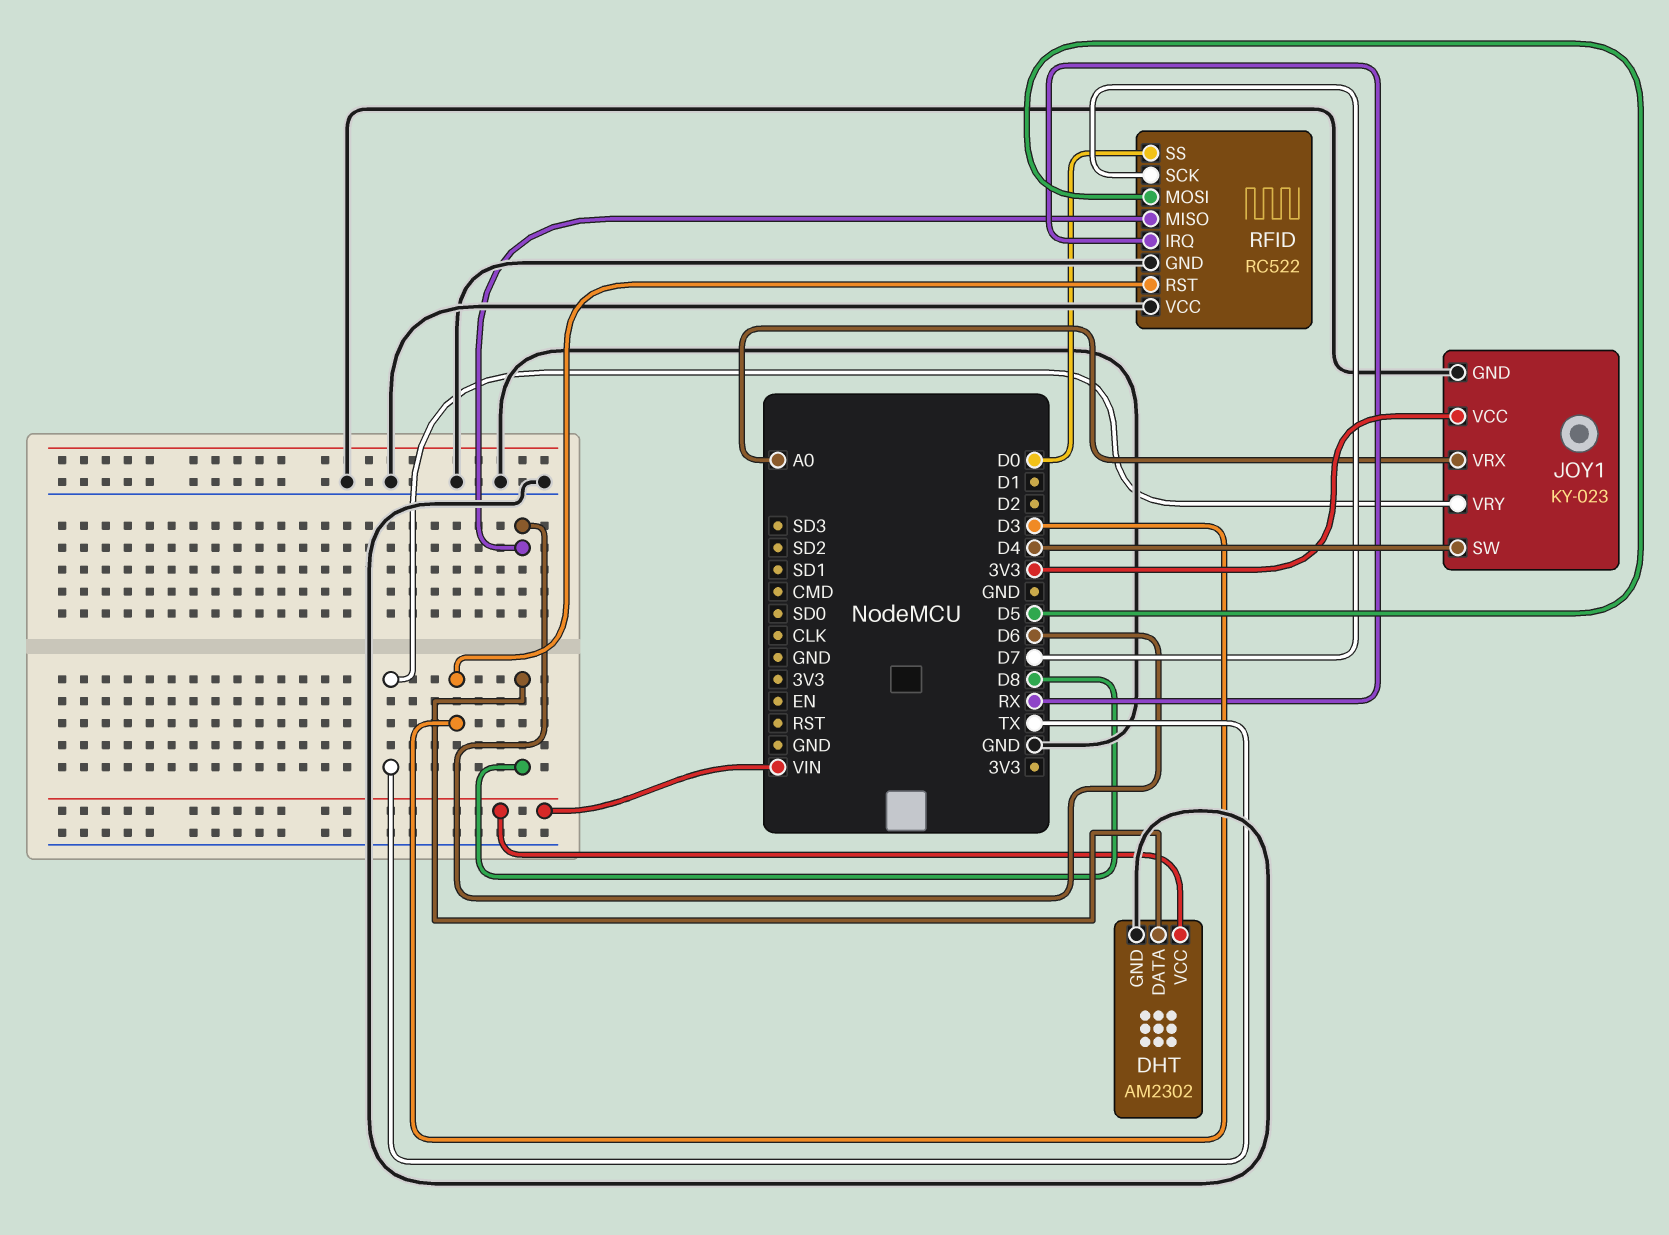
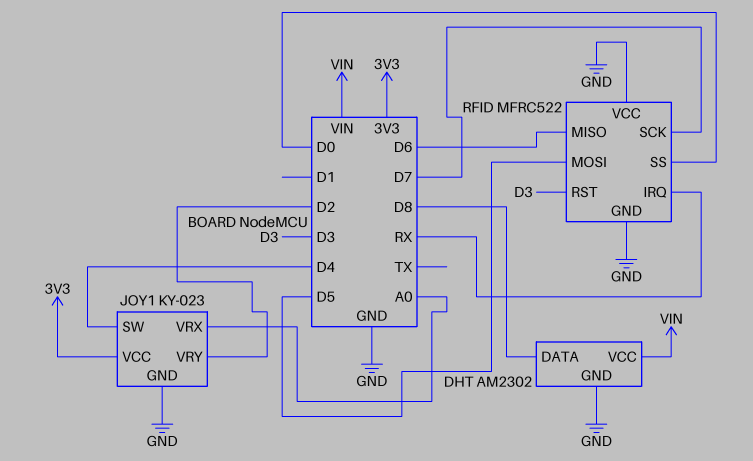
JOY1 pin VRY: TX -> D2
RFID: RC522 -> MFRC522

